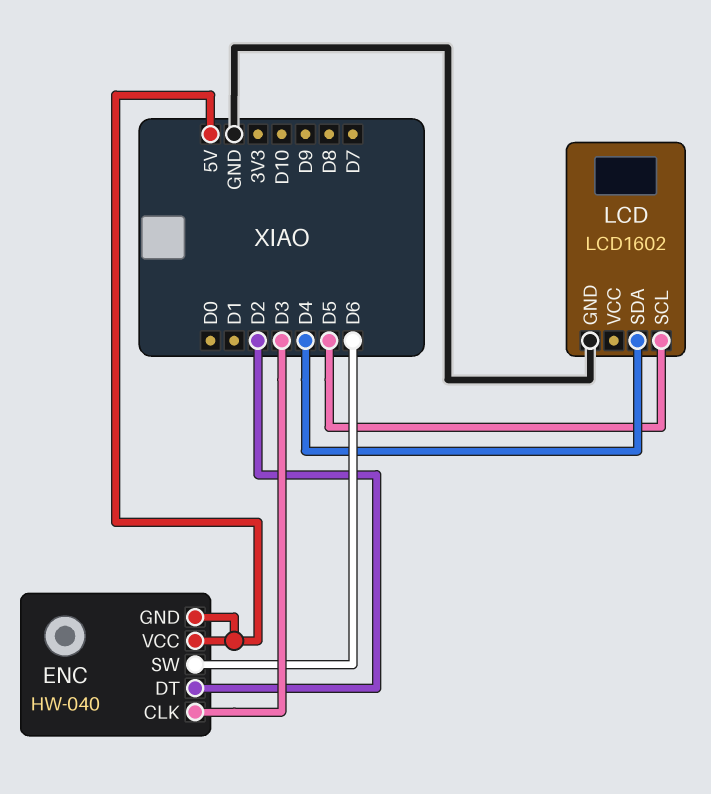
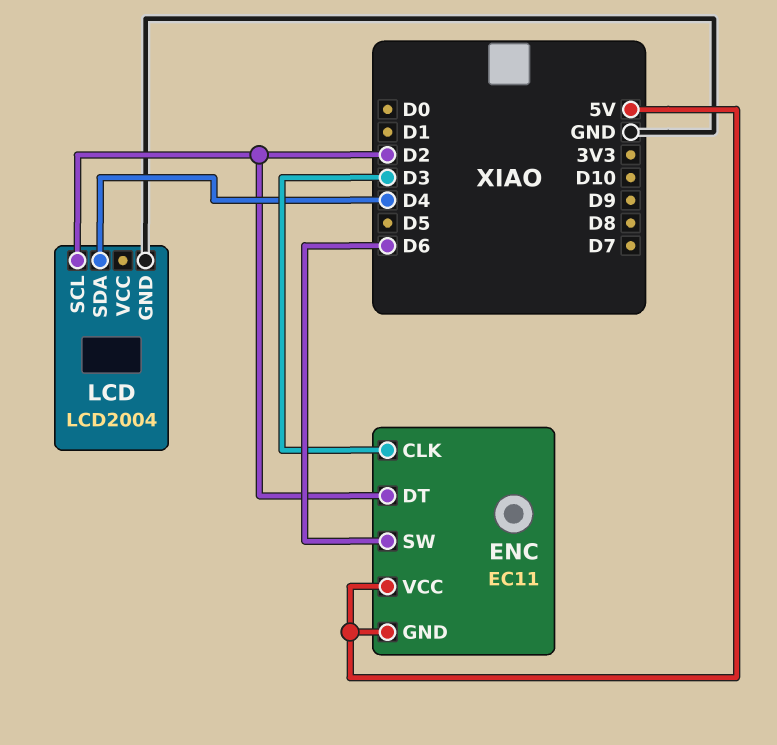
ENC: HW-040 -> EC11
LCD: LCD1602 -> LCD2004
LCD pin SCL: D5 -> D2

